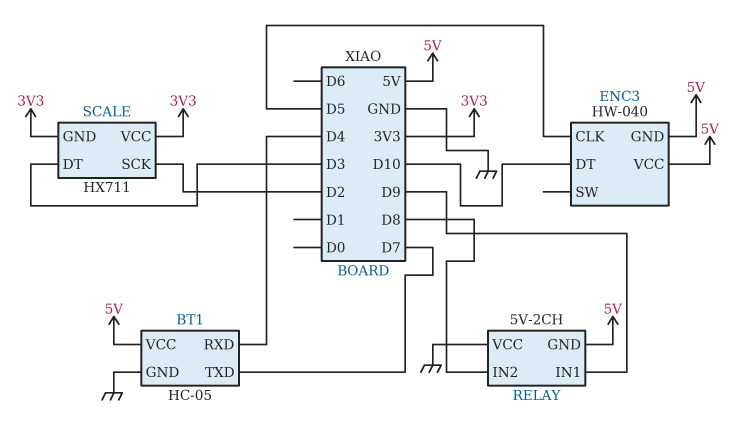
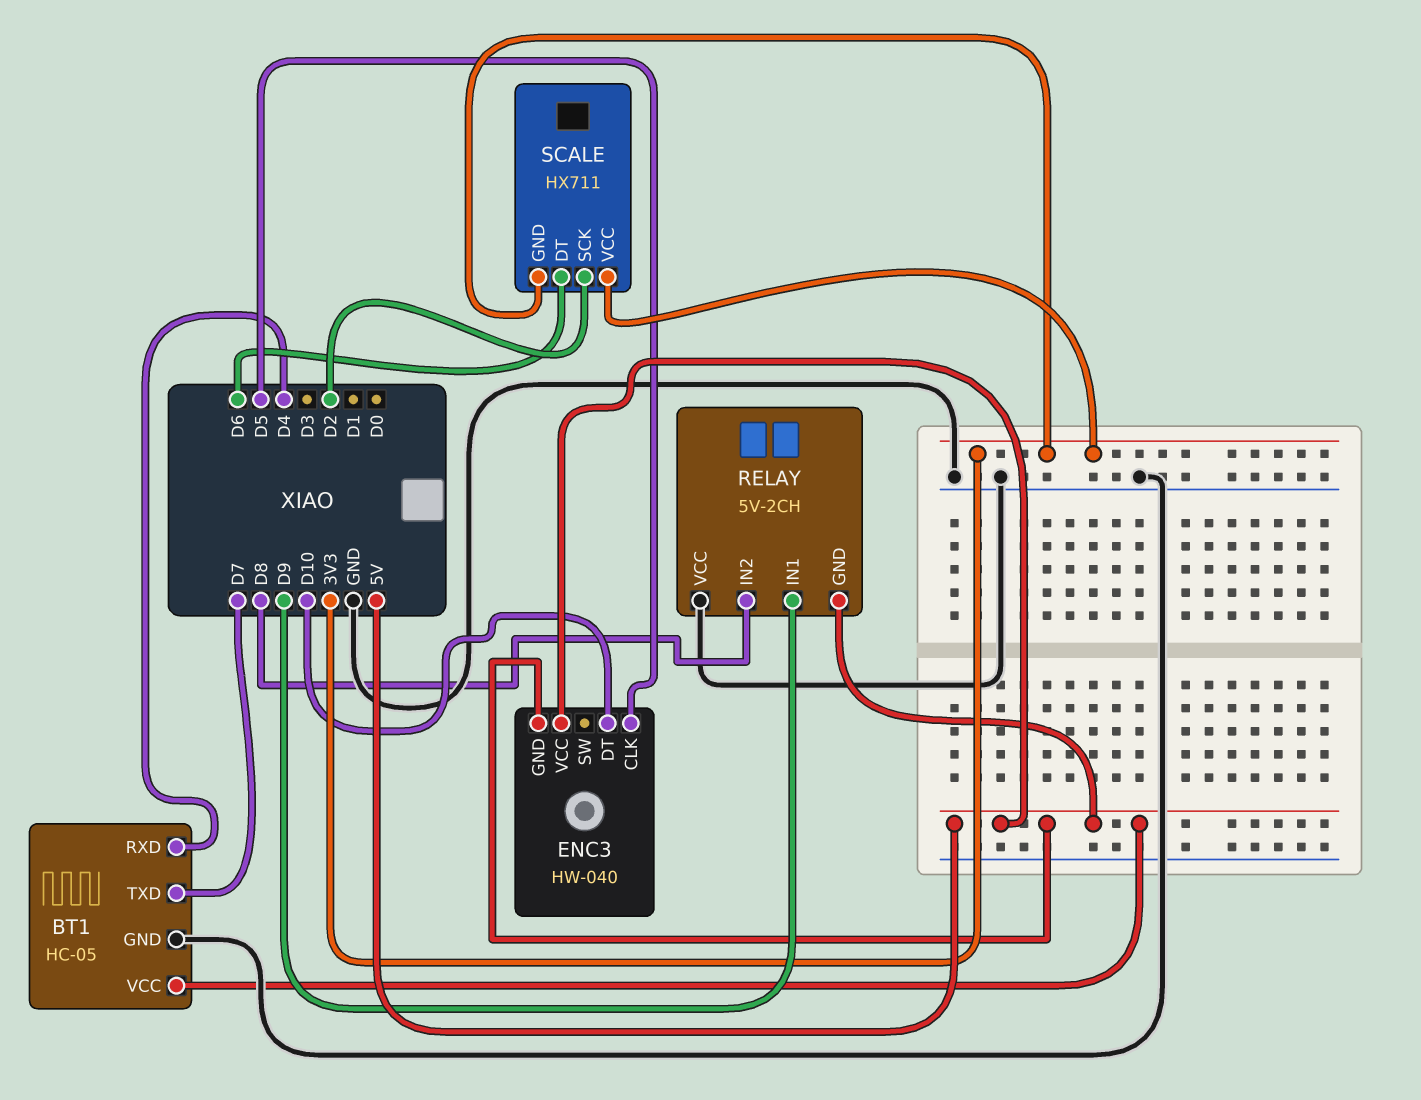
SCALE pin DT: D3 -> D6

